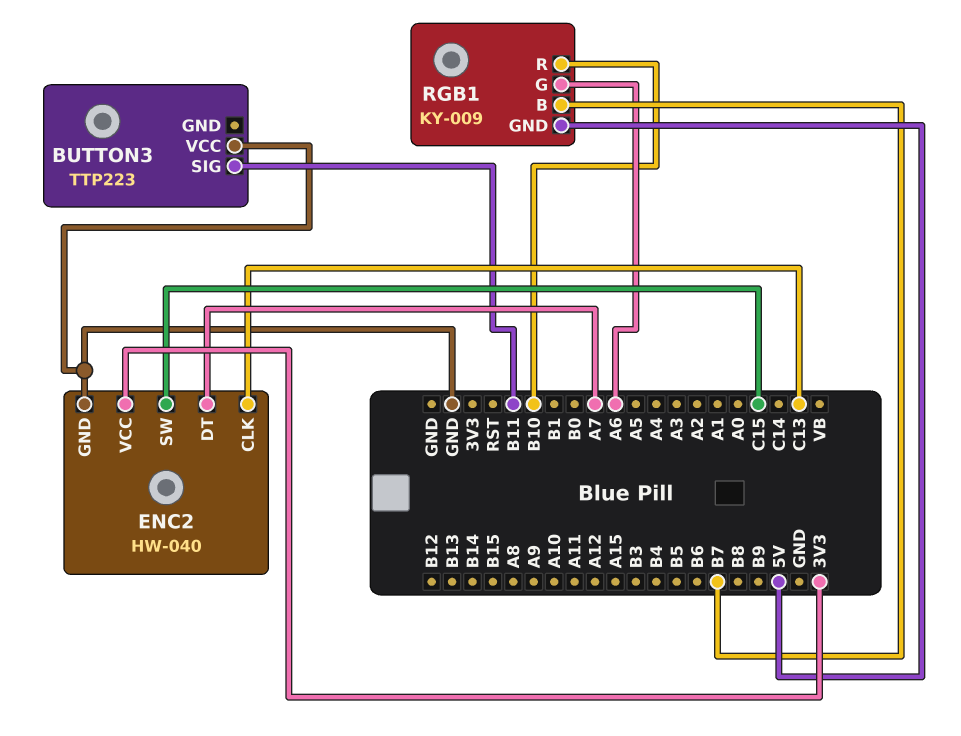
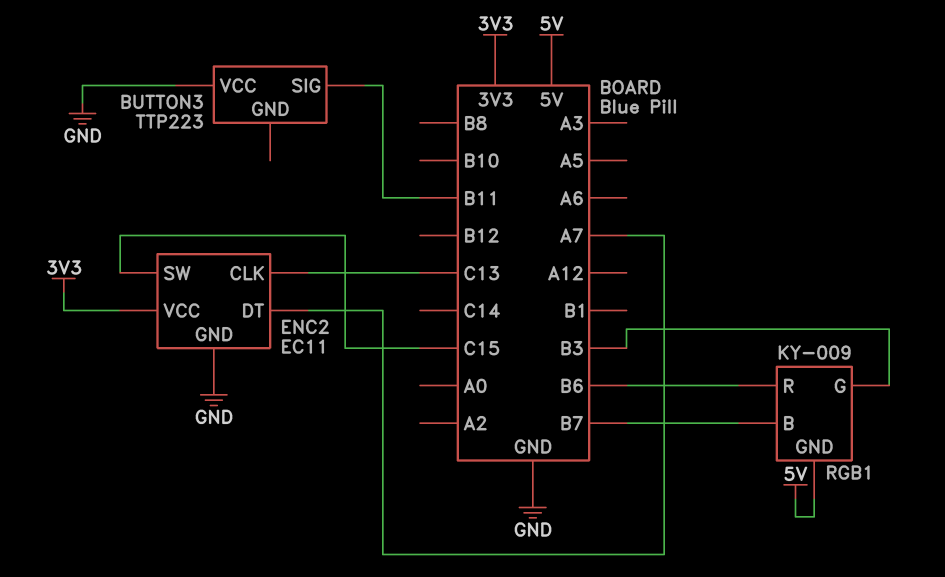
ENC2: HW-040 -> EC11
RGB1 pin G: A6 -> B3
RGB1 pin R: B10 -> B6

